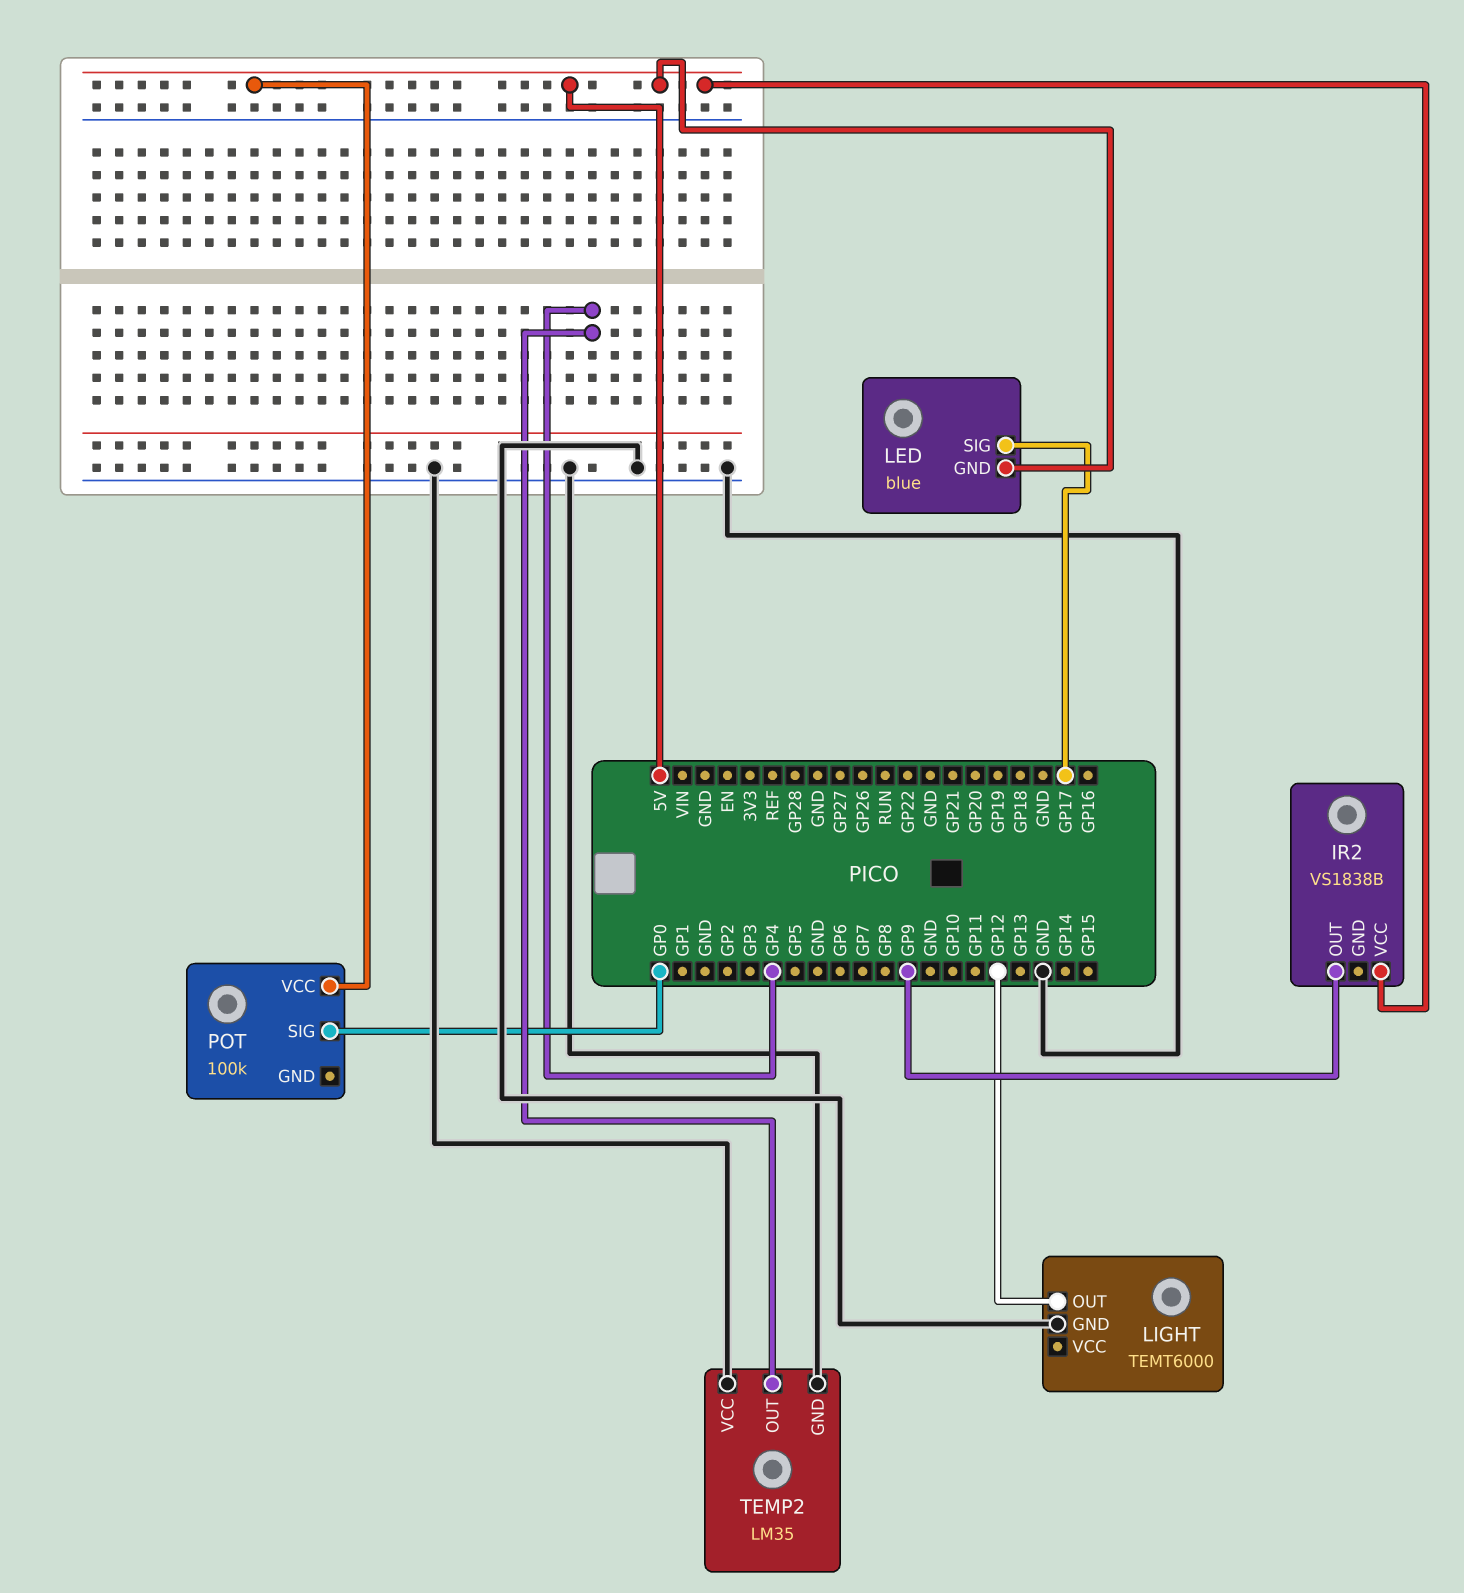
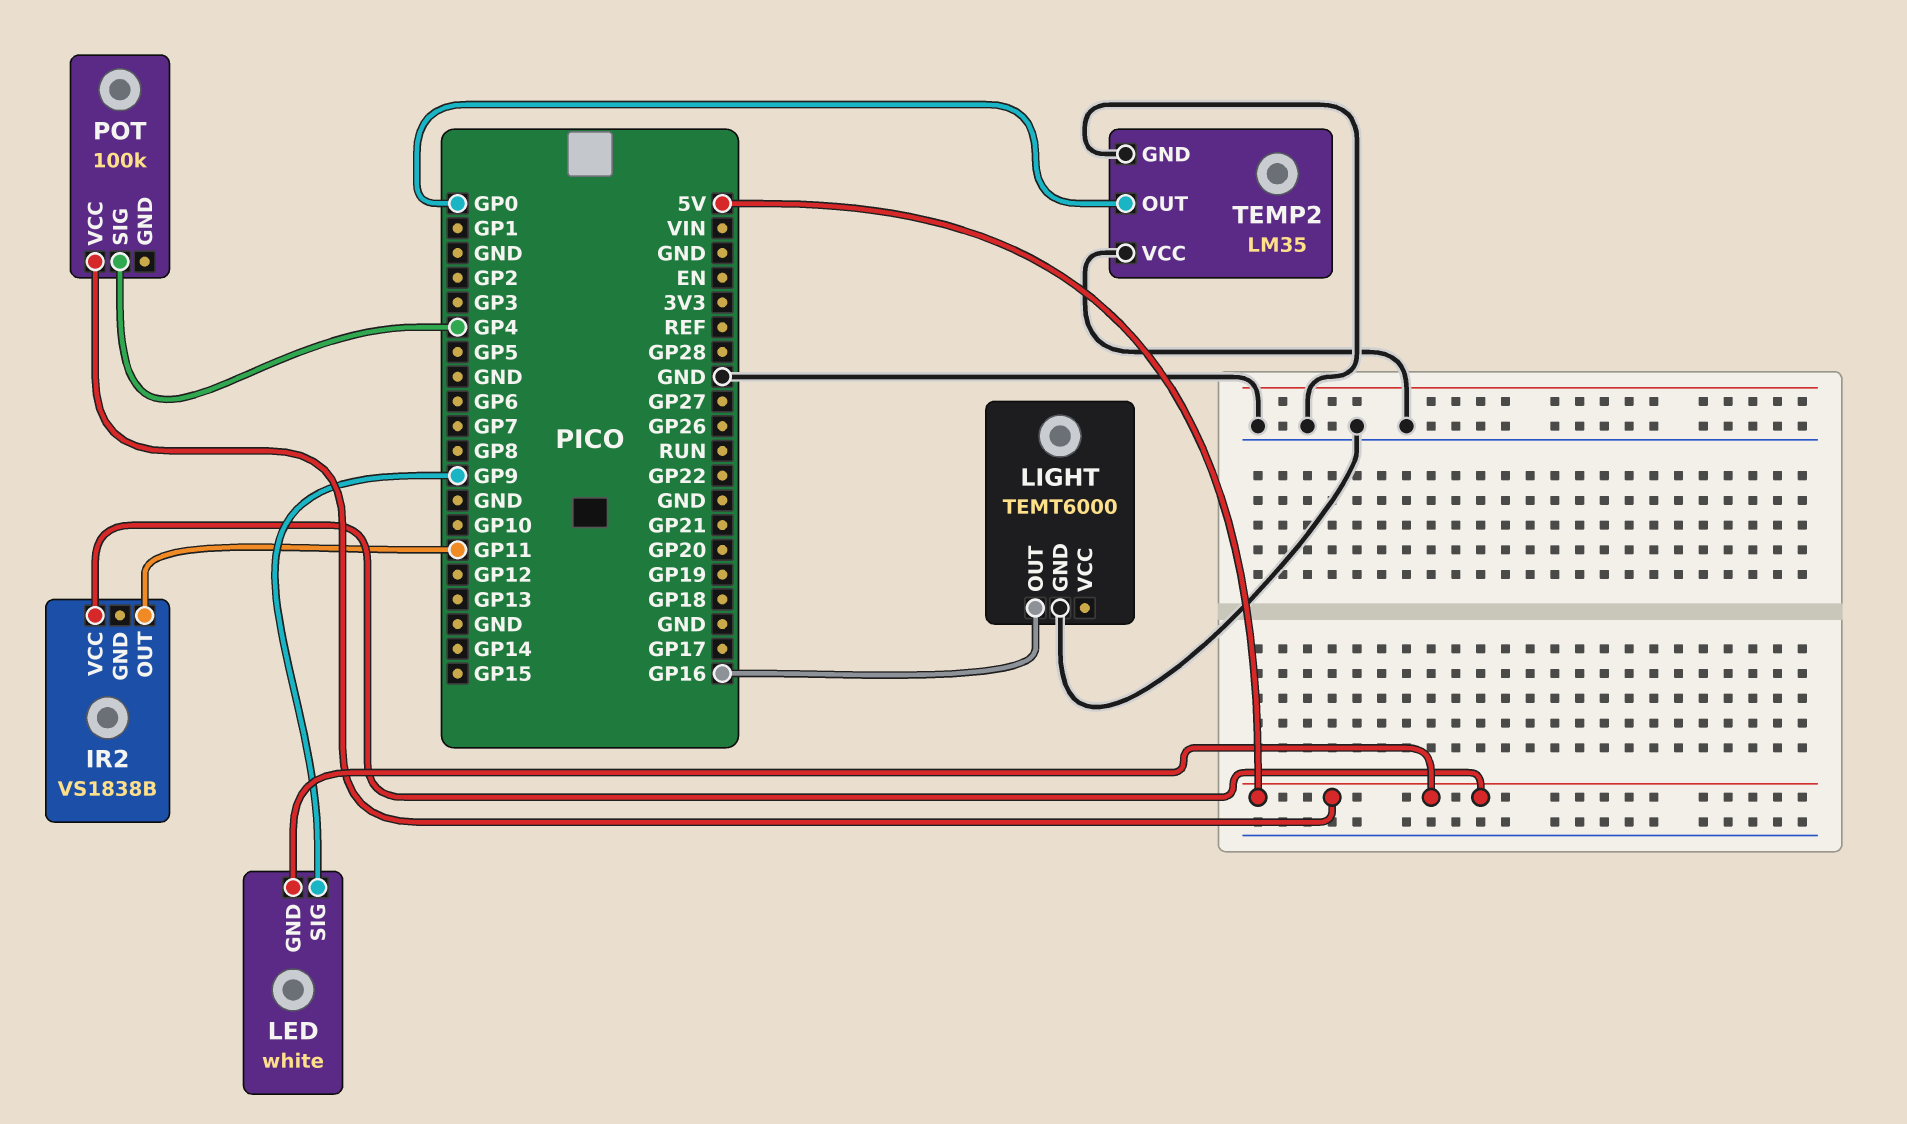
IR2 pin OUT: GP9 -> GP11
LED: blue -> white
LED pin SIG: GP17 -> GP9
LIGHT pin OUT: GP12 -> GP16
POT pin SIG: GP0 -> GP4
TEMP2 pin OUT: GP4 -> GP0

